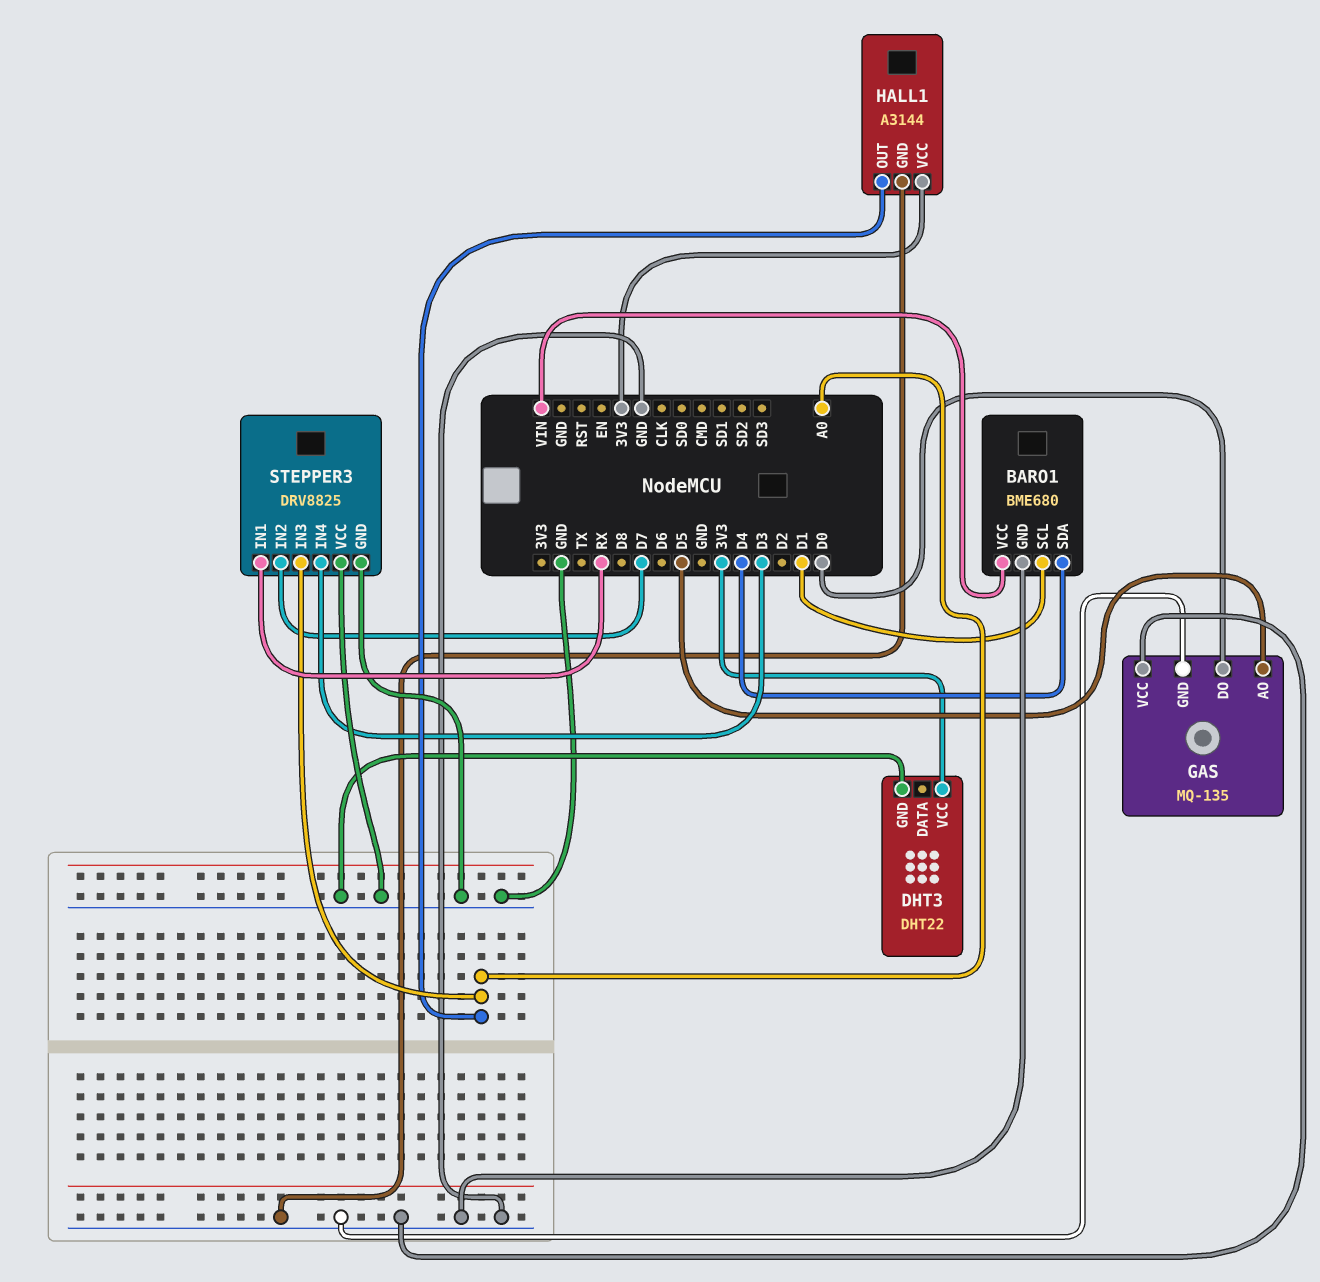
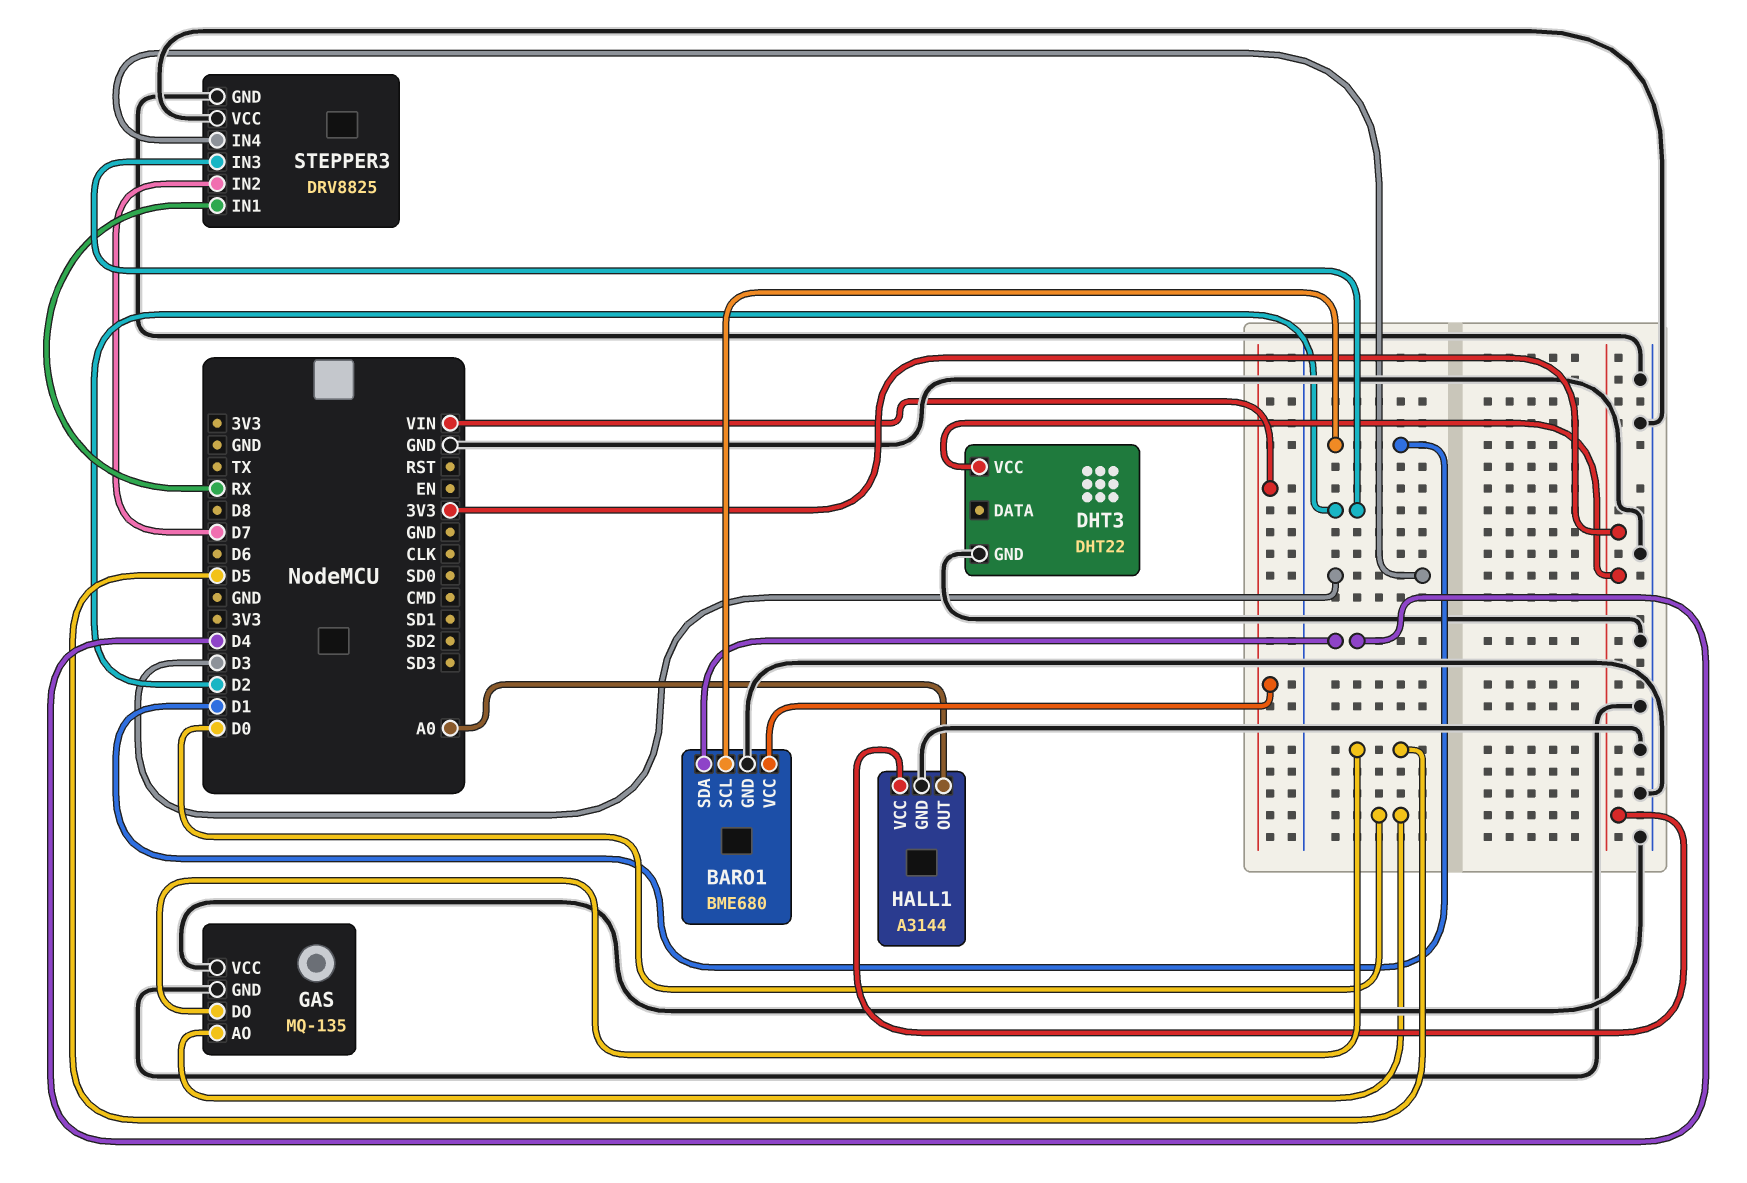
GAS pin AO: D5 -> D0
GAS pin DO: D0 -> D5
STEPPER3 pin IN3: A0 -> D2

